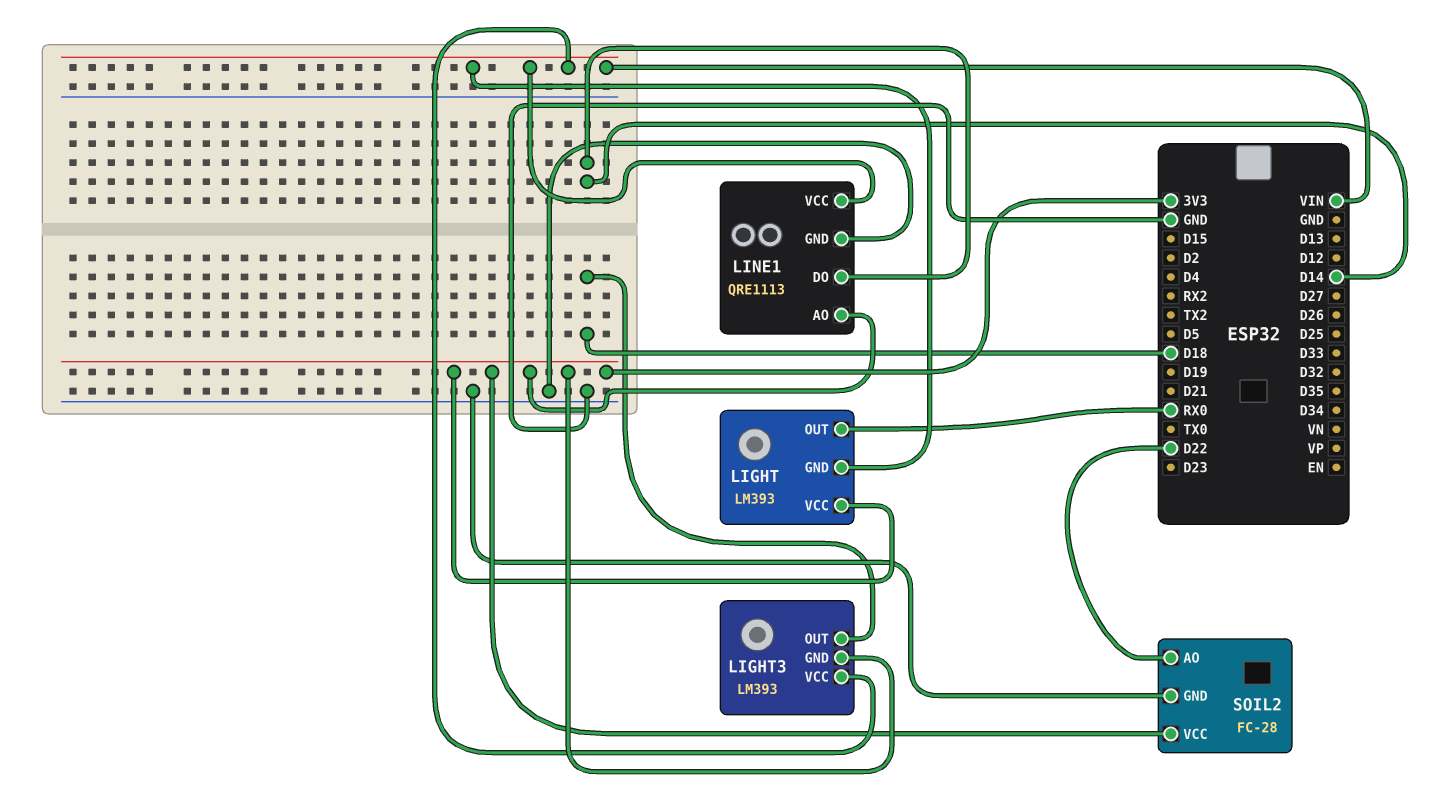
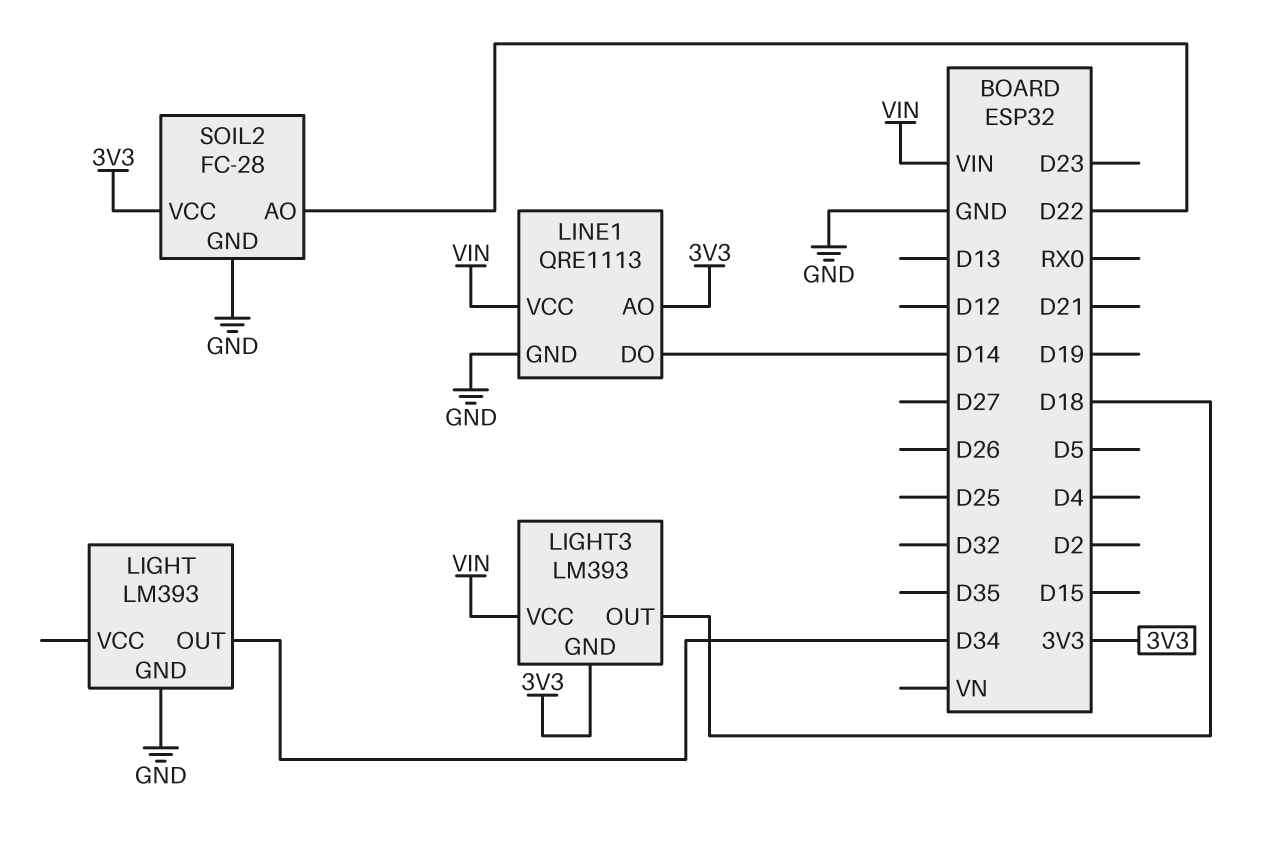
LIGHT pin GND: VIN -> GND
LIGHT pin OUT: RX0 -> D34
LIGHT pin VCC: 3V3 -> none

